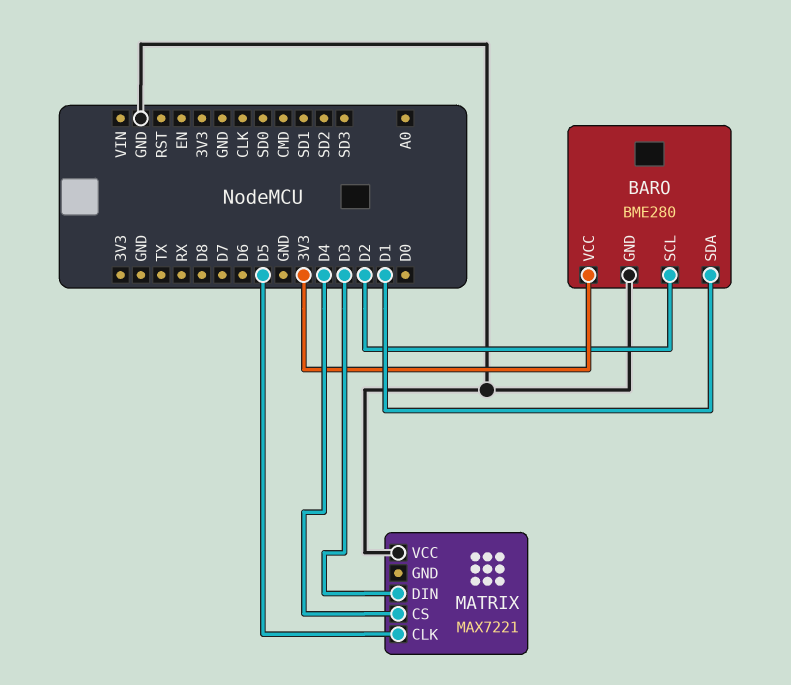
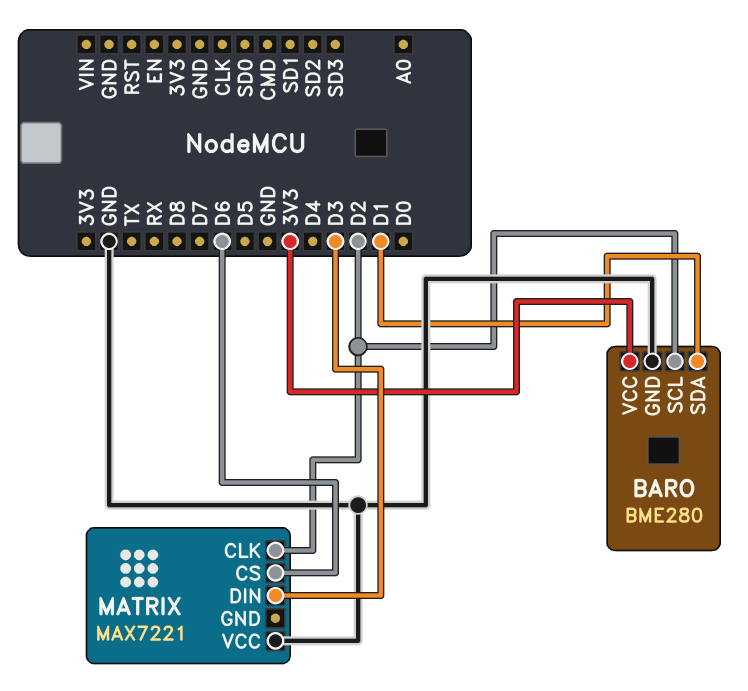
MATRIX pin CLK: D5 -> D2
MATRIX pin CS: D4 -> D6

